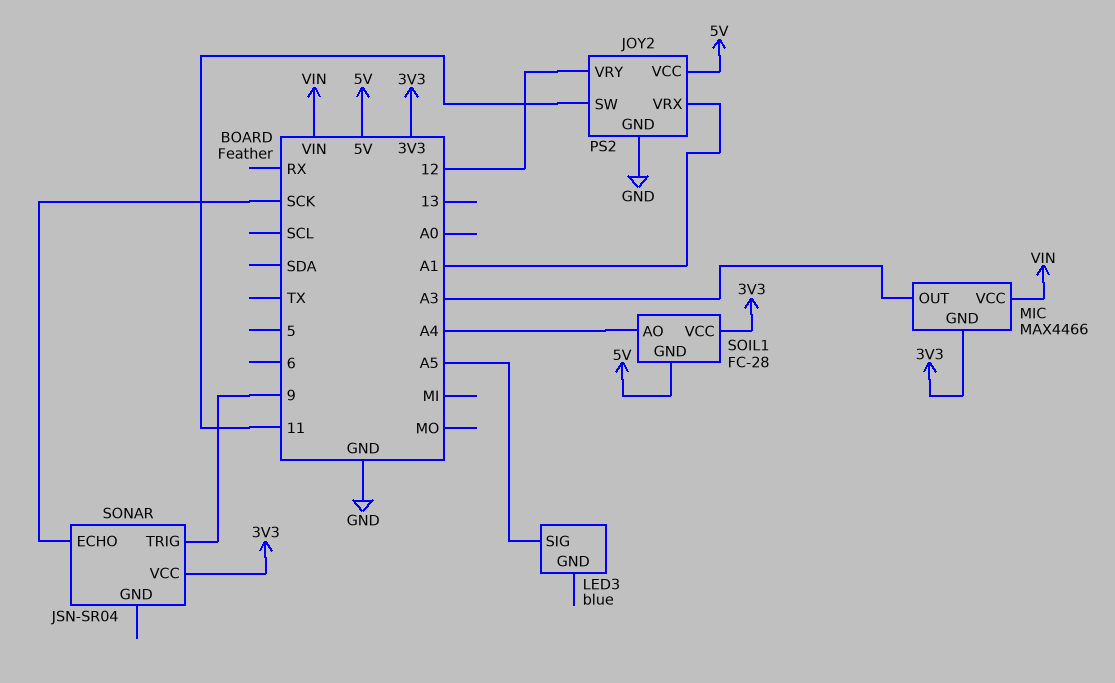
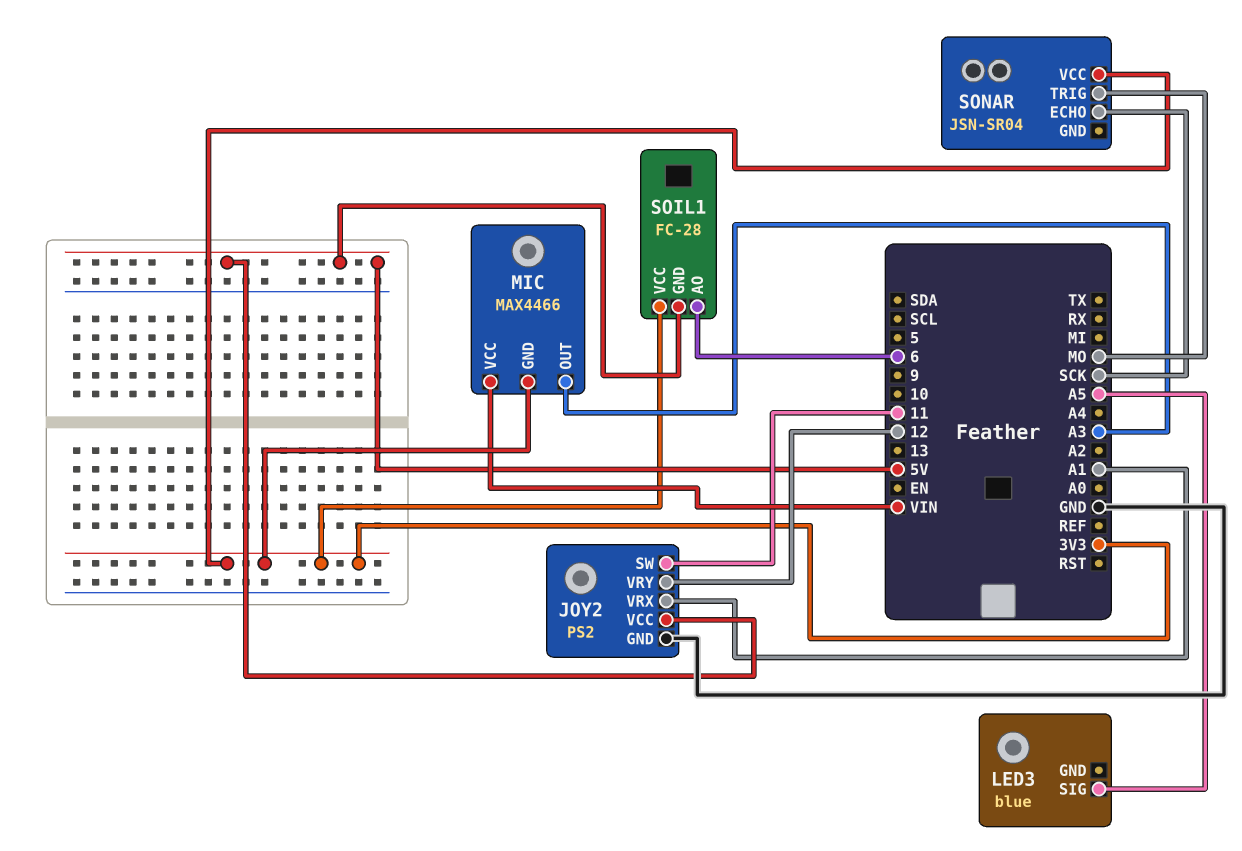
SOIL1 pin AO: A4 -> 6
SONAR pin TRIG: 9 -> MO

